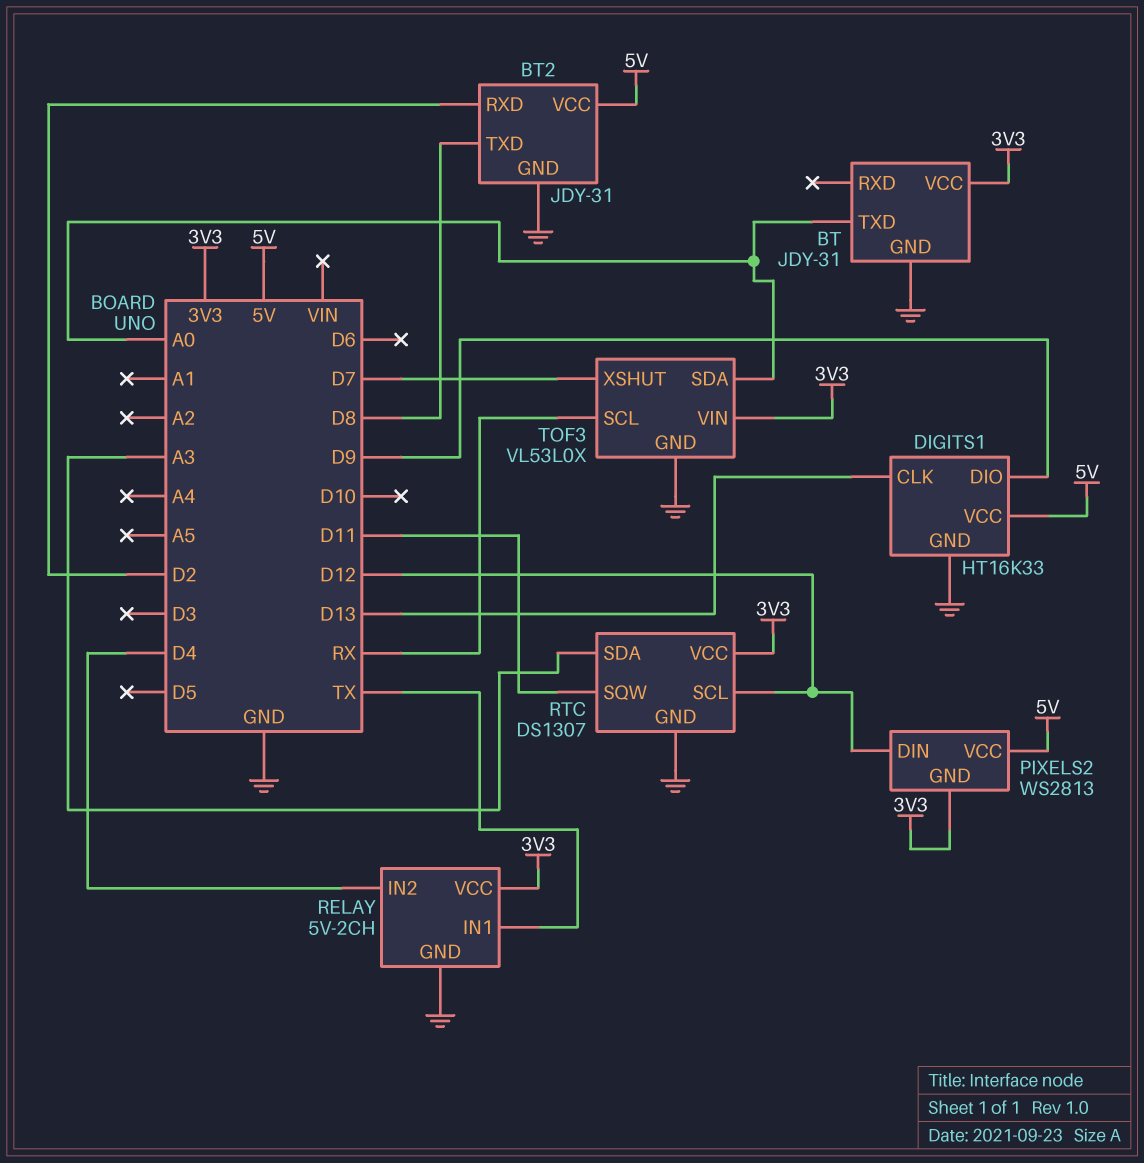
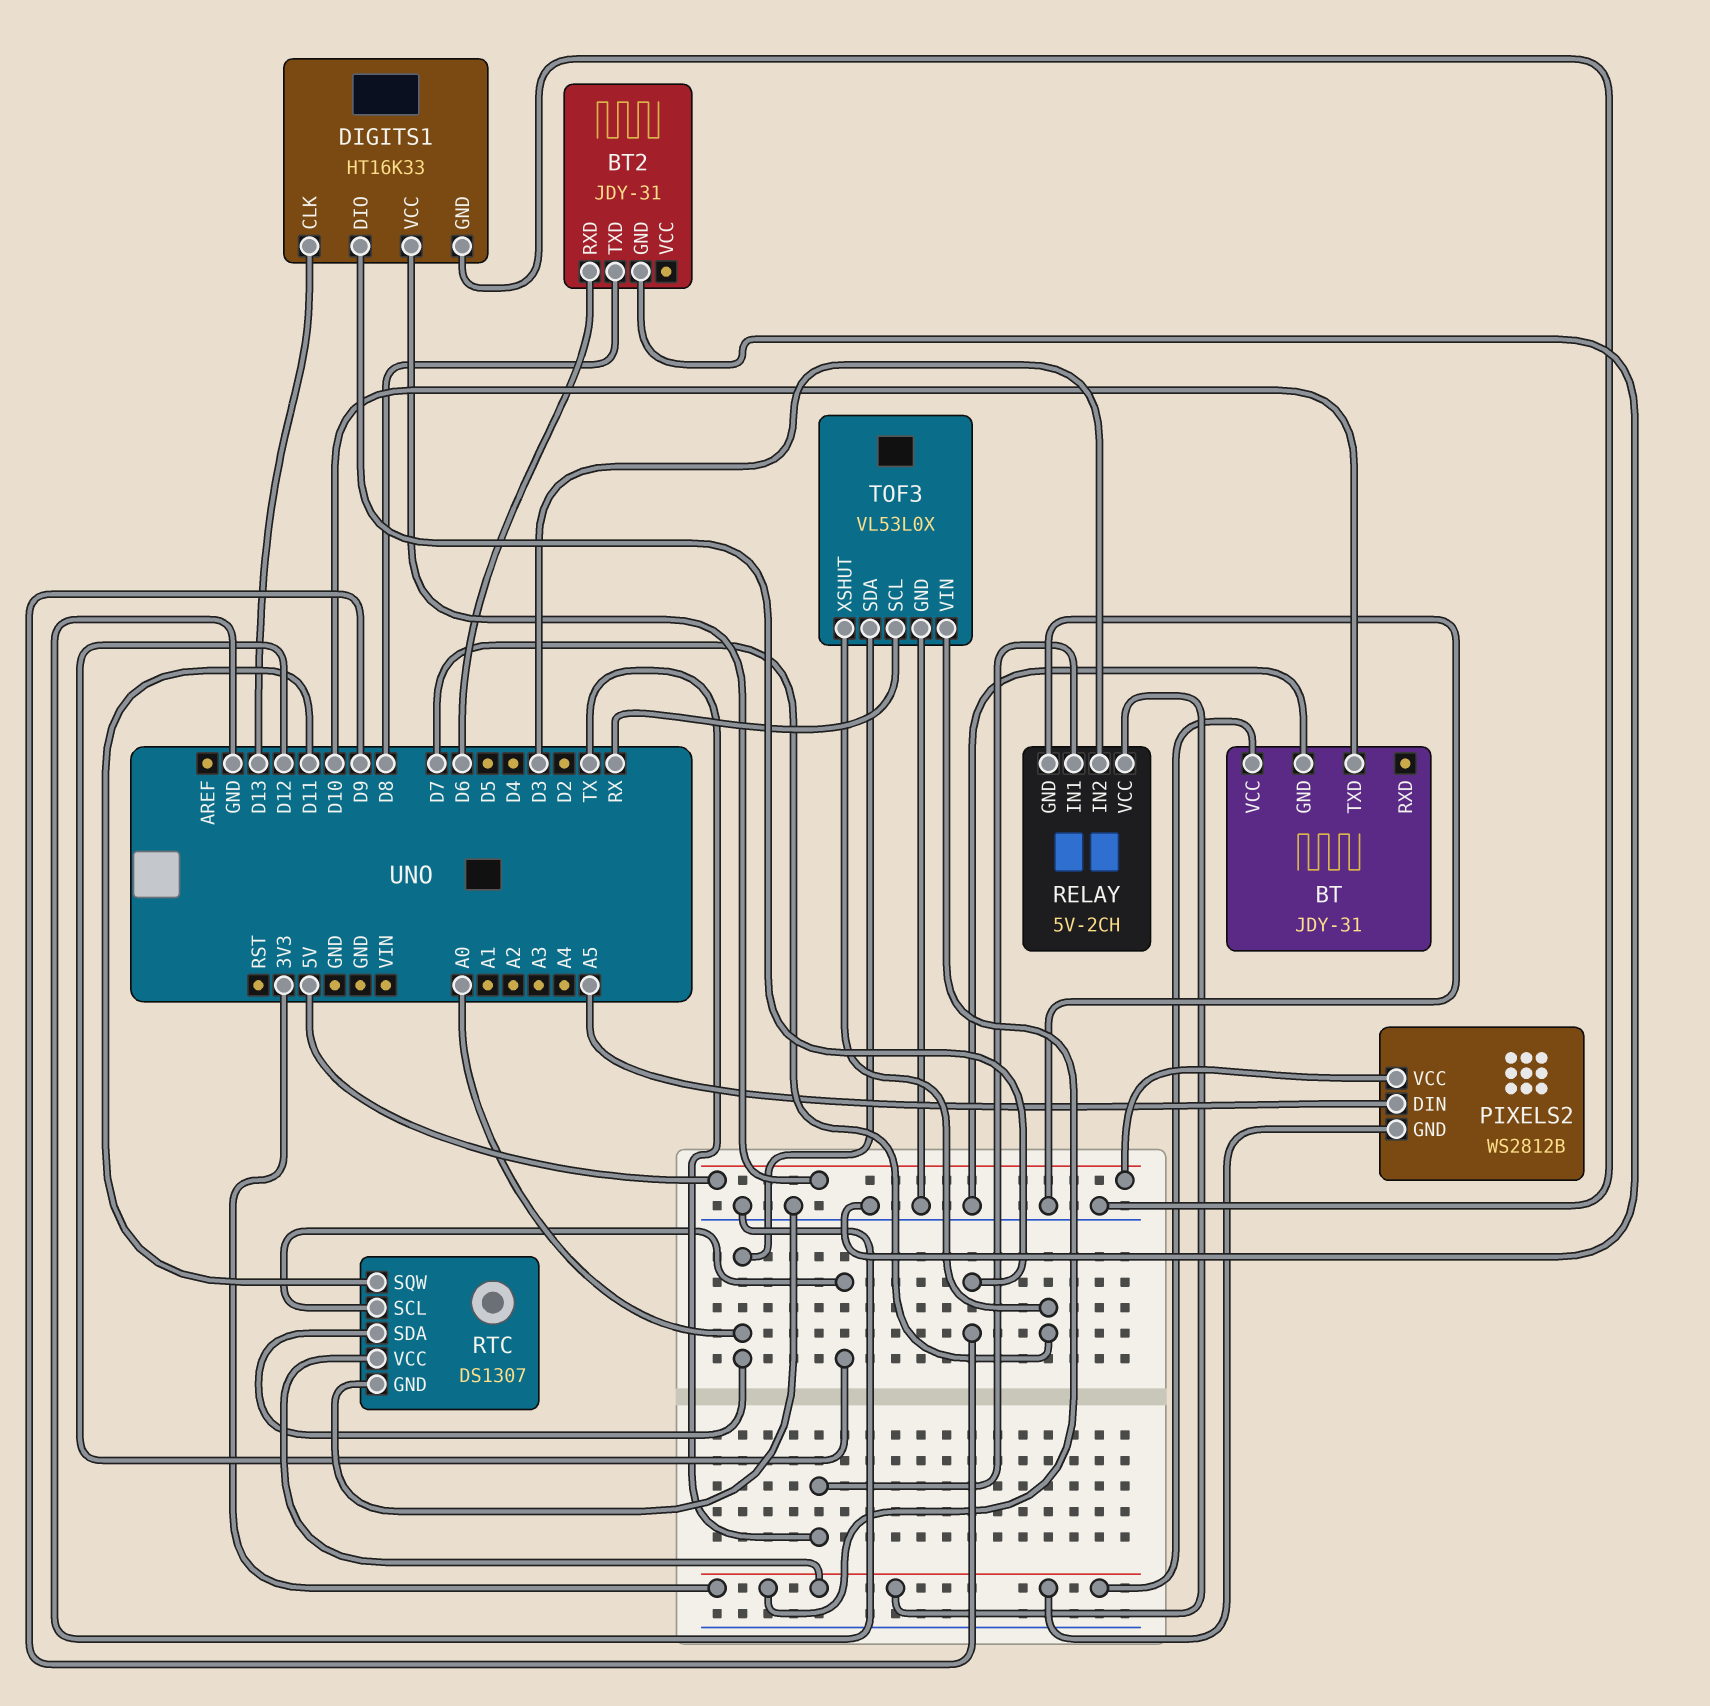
BT pin TXD: A0 -> D10
BT2 pin RXD: D2 -> D6
BT2 pin VCC: 5V -> none
PIXELS2: WS2813 -> WS2812B
PIXELS2 pin DIN: D12 -> A5
RELAY pin IN2: D4 -> D3
RTC pin SDA: A3 -> A0

